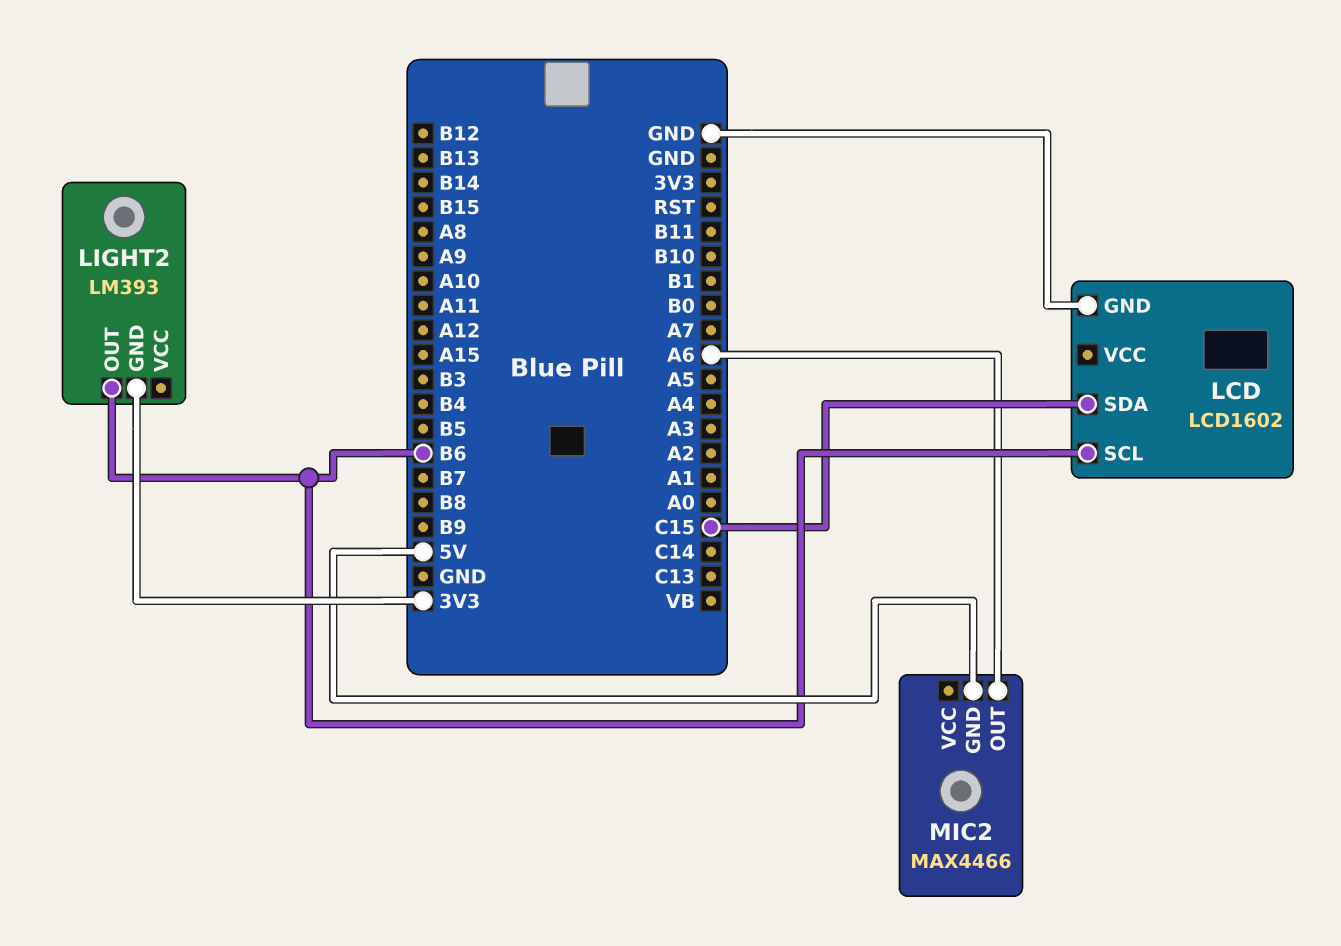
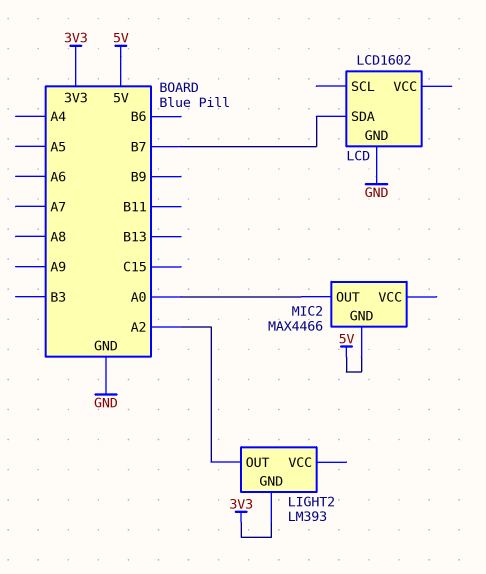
LCD pin SCL: B6 -> none
LCD pin SDA: C15 -> B7
LIGHT2 pin OUT: B6 -> A2
MIC2 pin OUT: A6 -> A0

